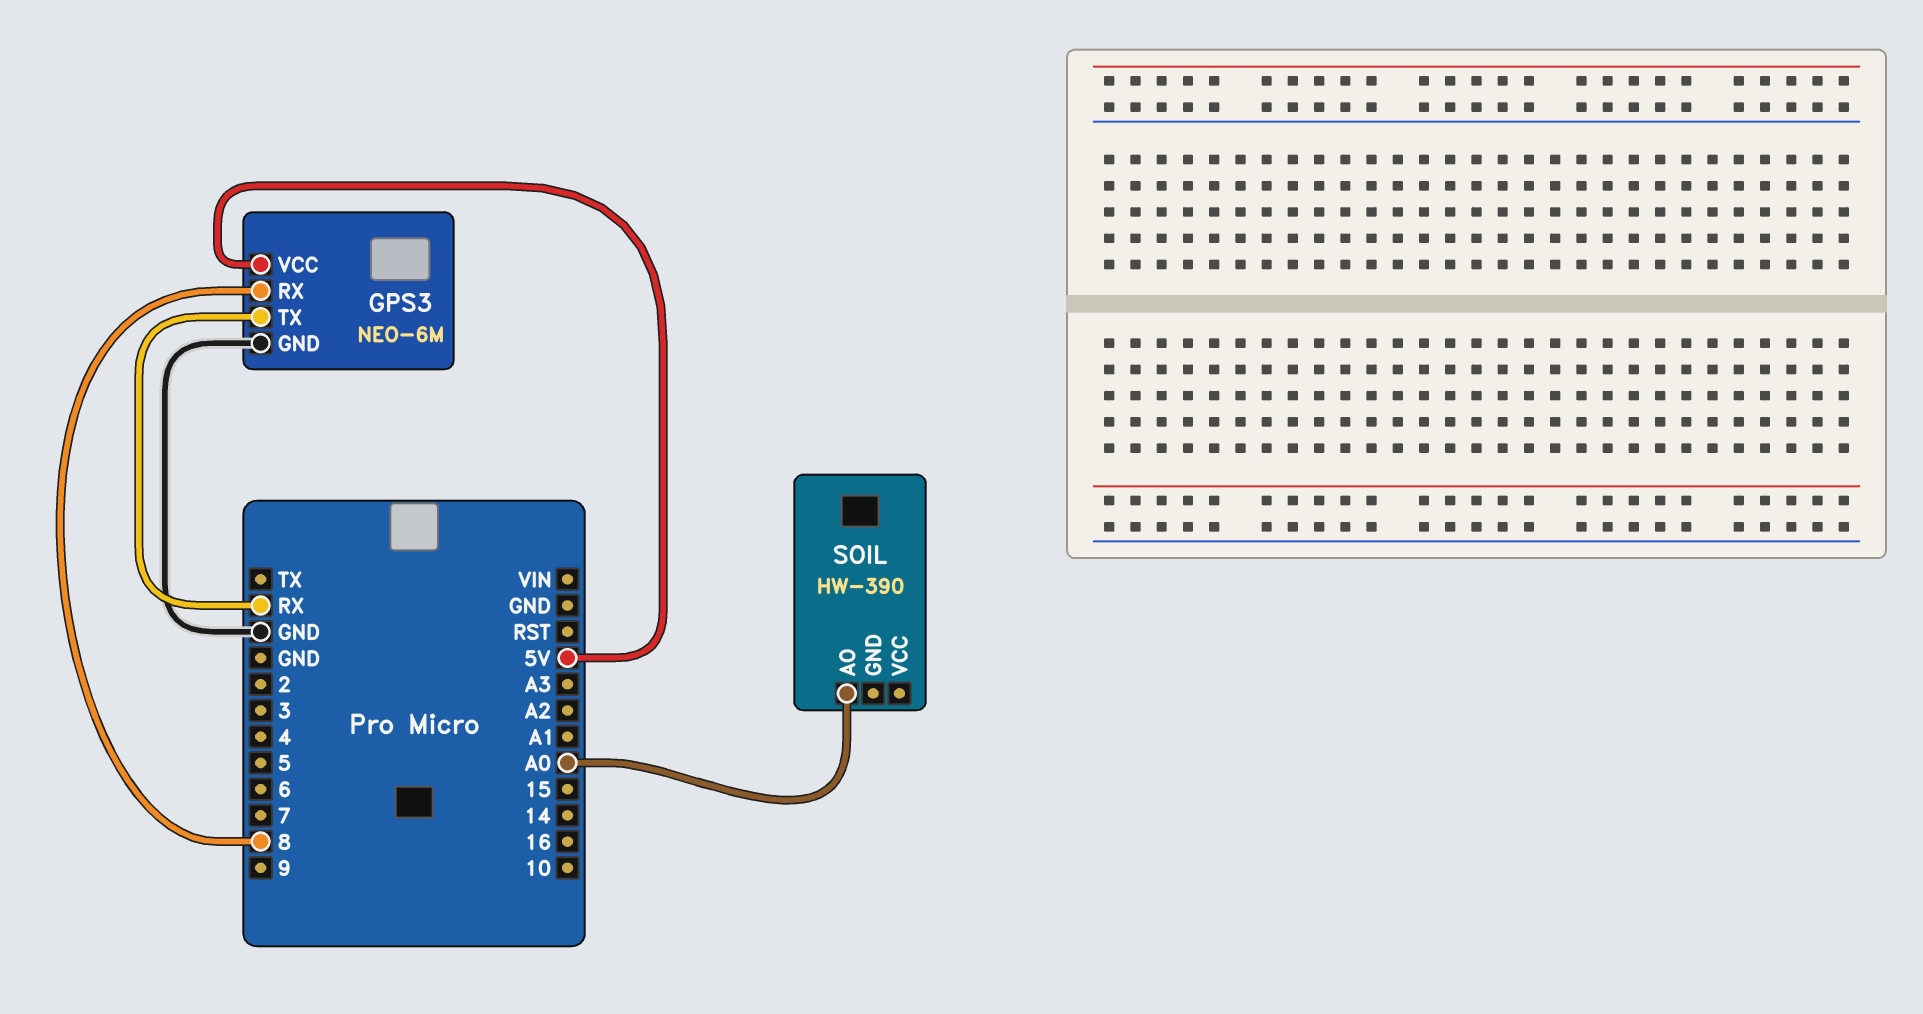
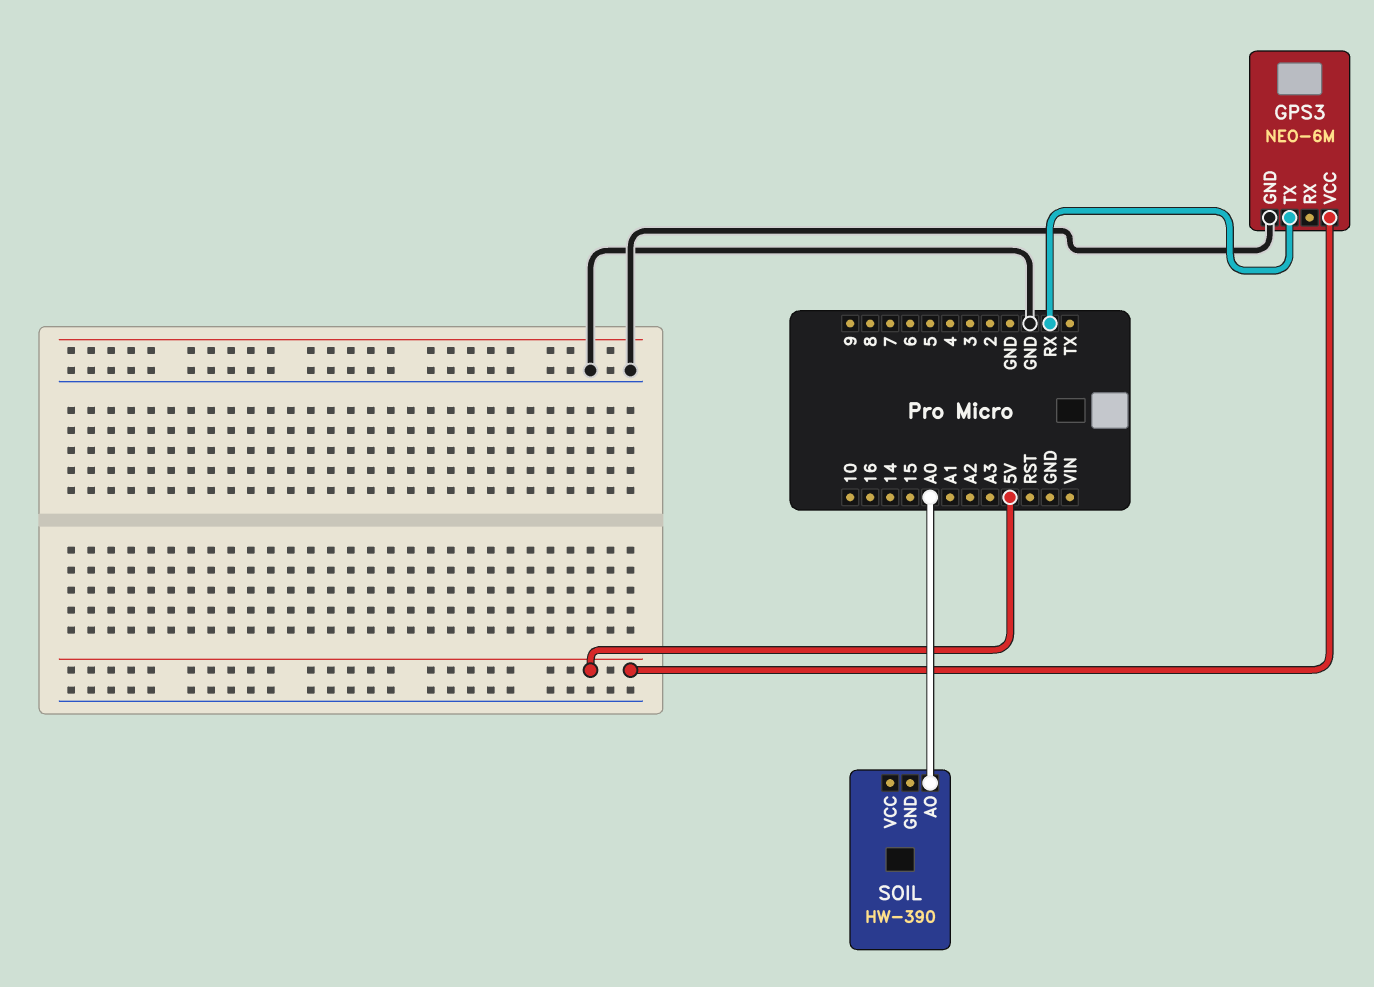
GPS3 pin RX: 8 -> none

